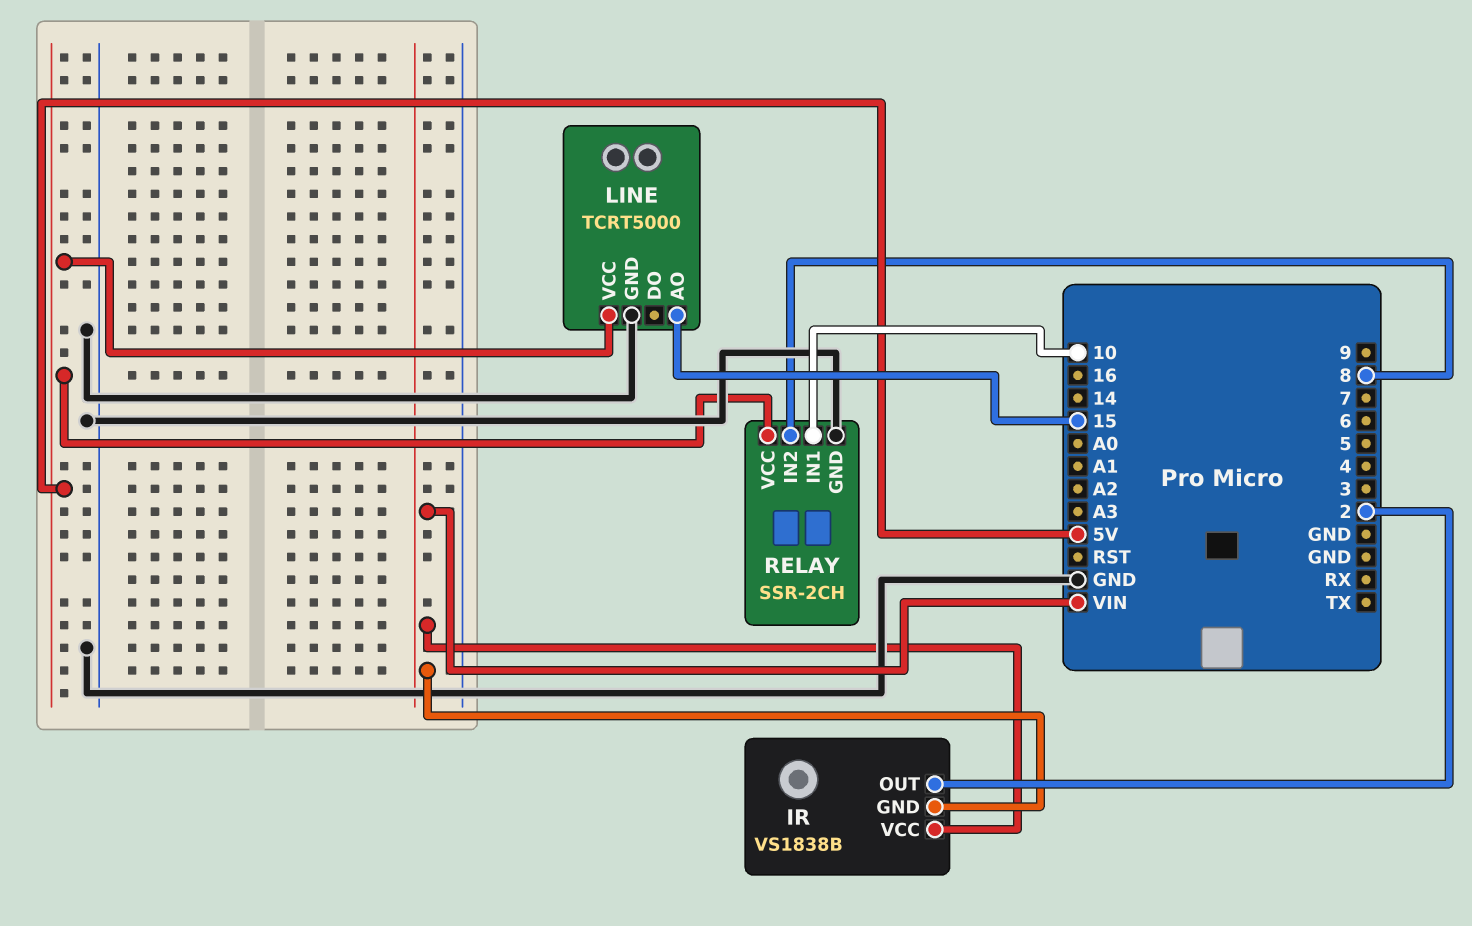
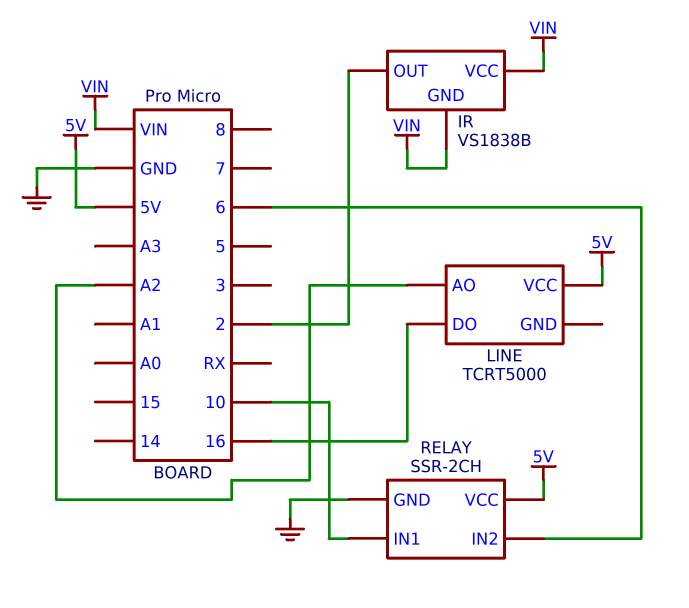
LINE pin AO: 15 -> A2
LINE pin DO: none -> 16
LINE pin GND: GND -> none
RELAY pin IN2: 8 -> 6

